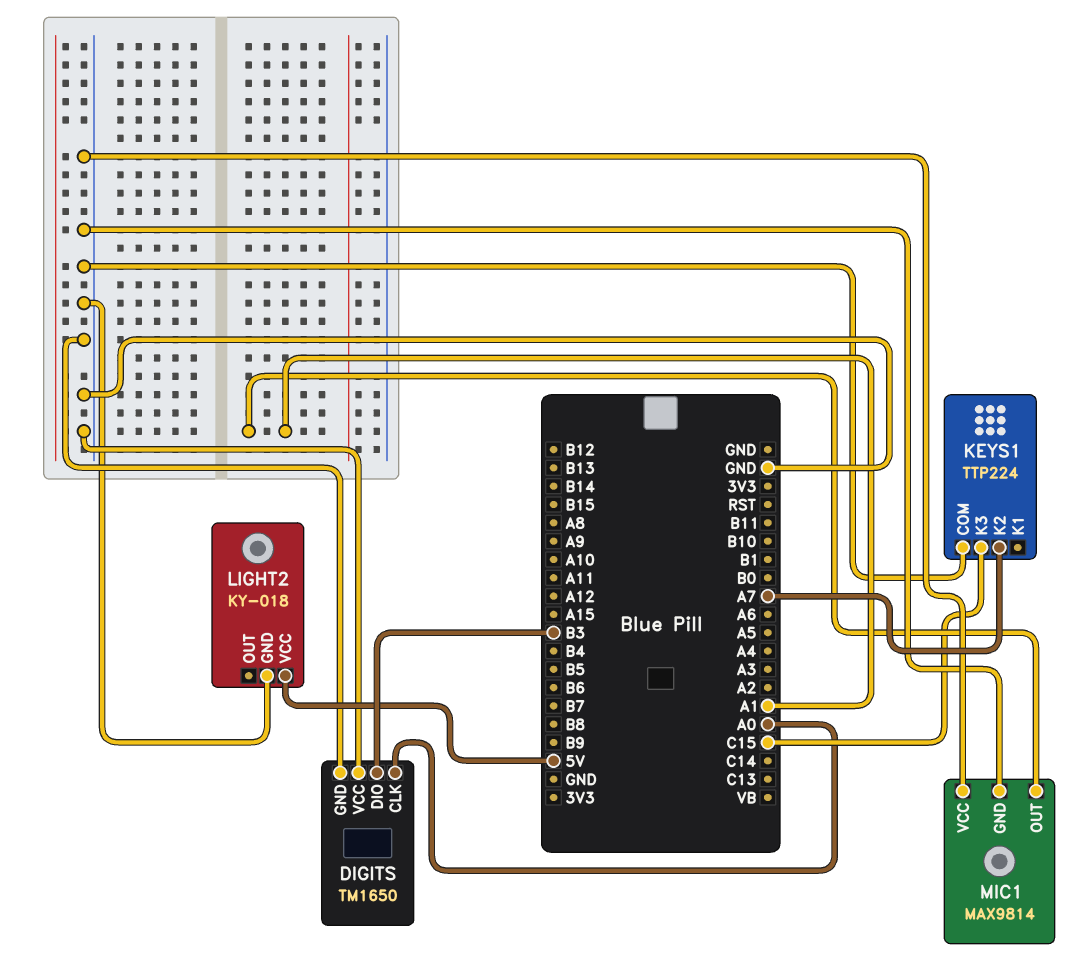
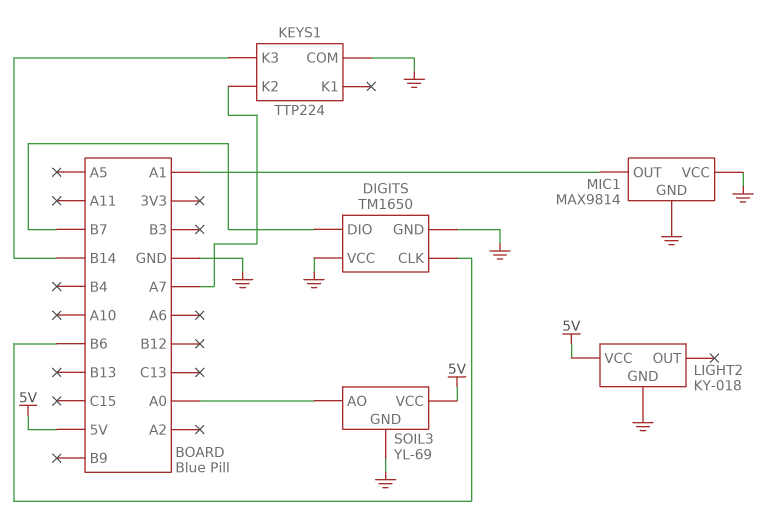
DIGITS pin CLK: A0 -> B6
DIGITS pin DIO: B3 -> B7
KEYS1 pin K3: C15 -> B14
SOIL3: none -> YL-69
SOIL3 pin AO: none -> A0
SOIL3 pin GND: none -> GND
SOIL3 pin VCC: none -> 5V

